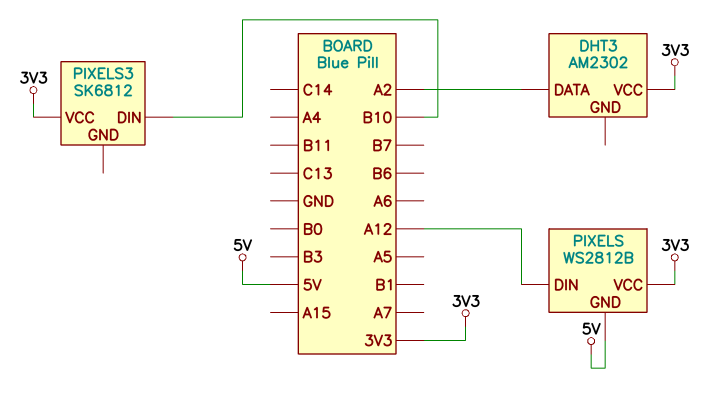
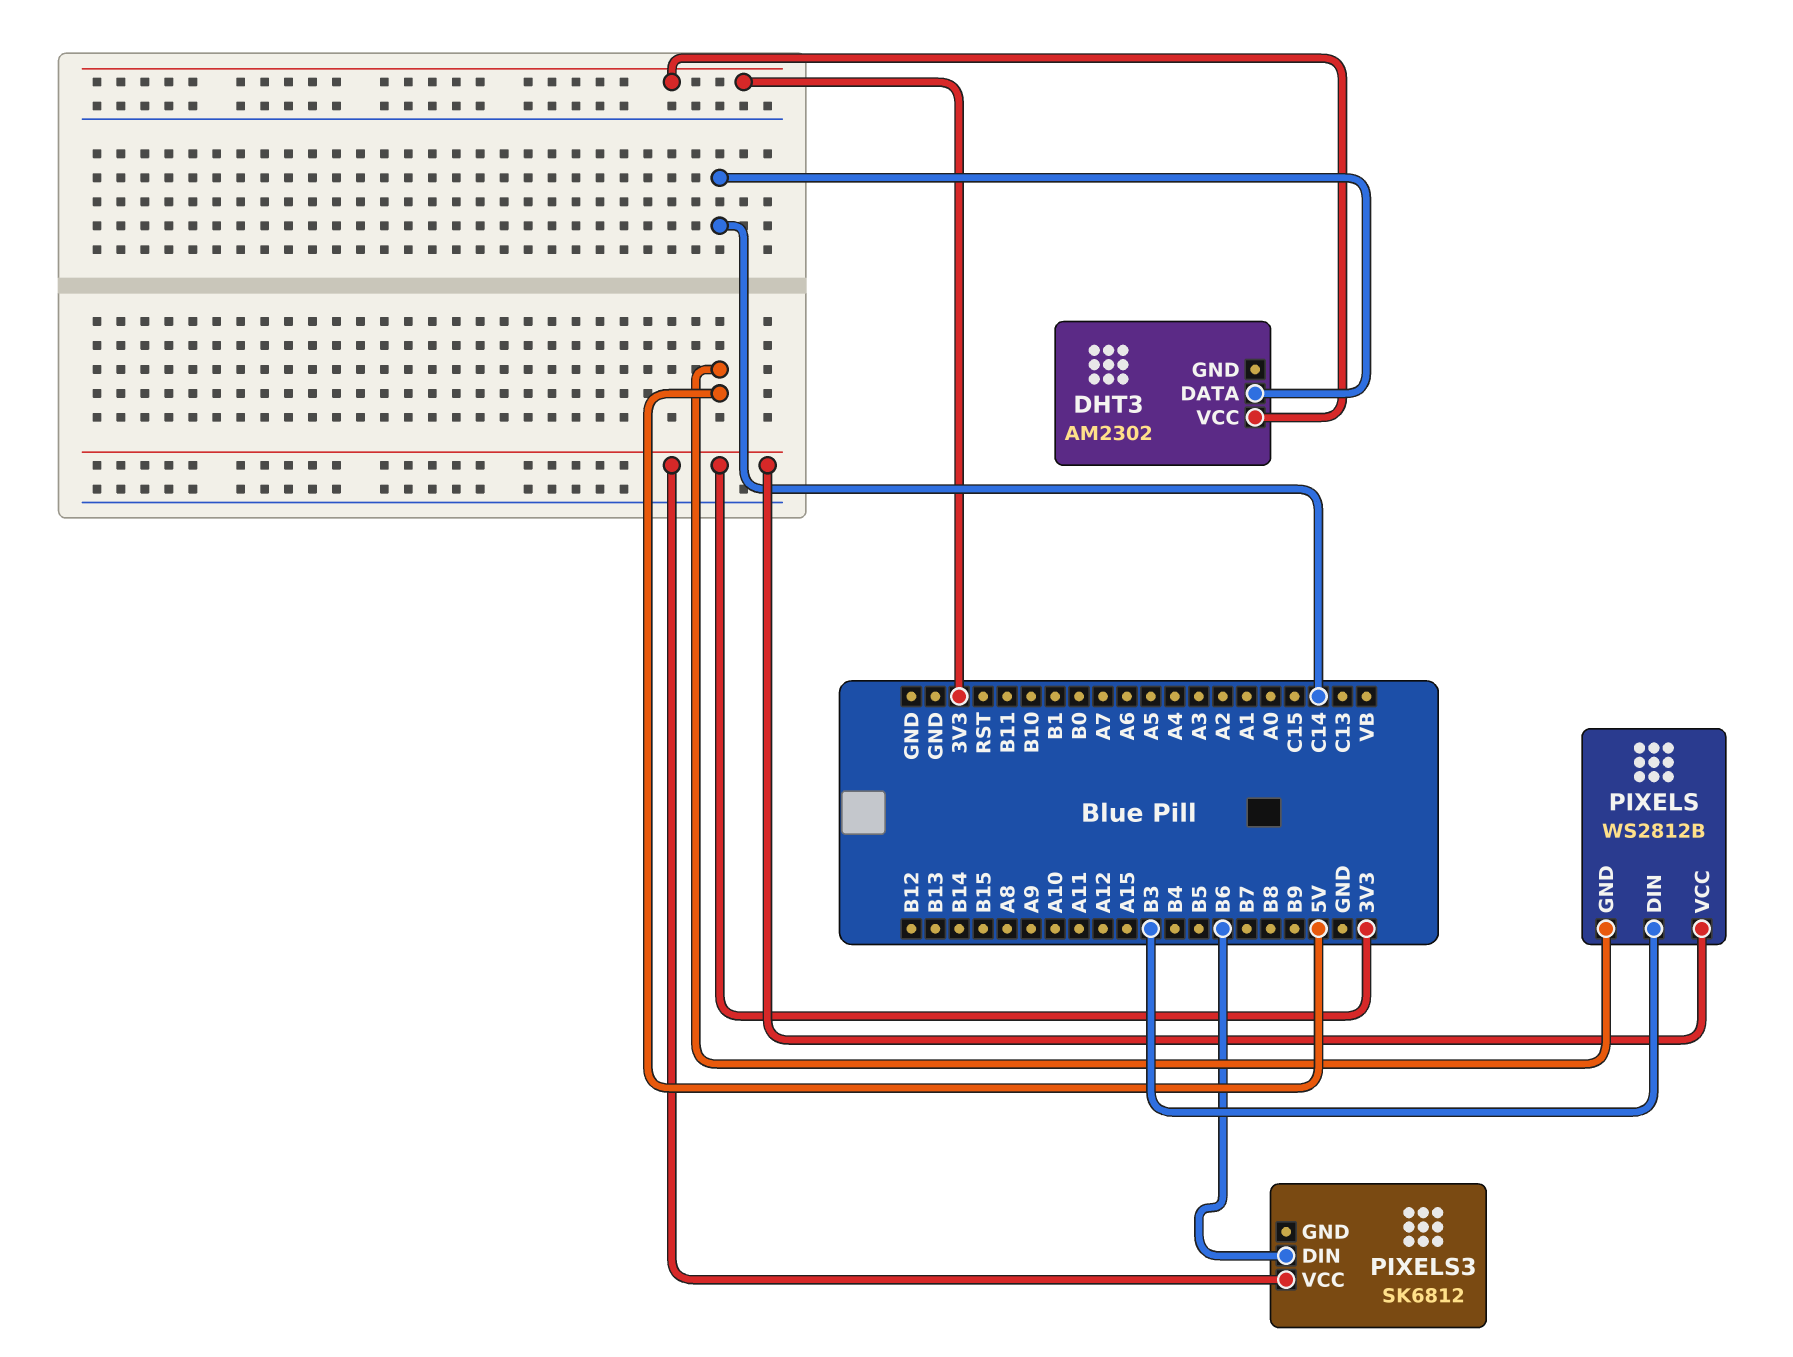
DHT3 pin DATA: A2 -> C14
PIXELS pin DIN: A12 -> B3
PIXELS3 pin DIN: B10 -> B6

